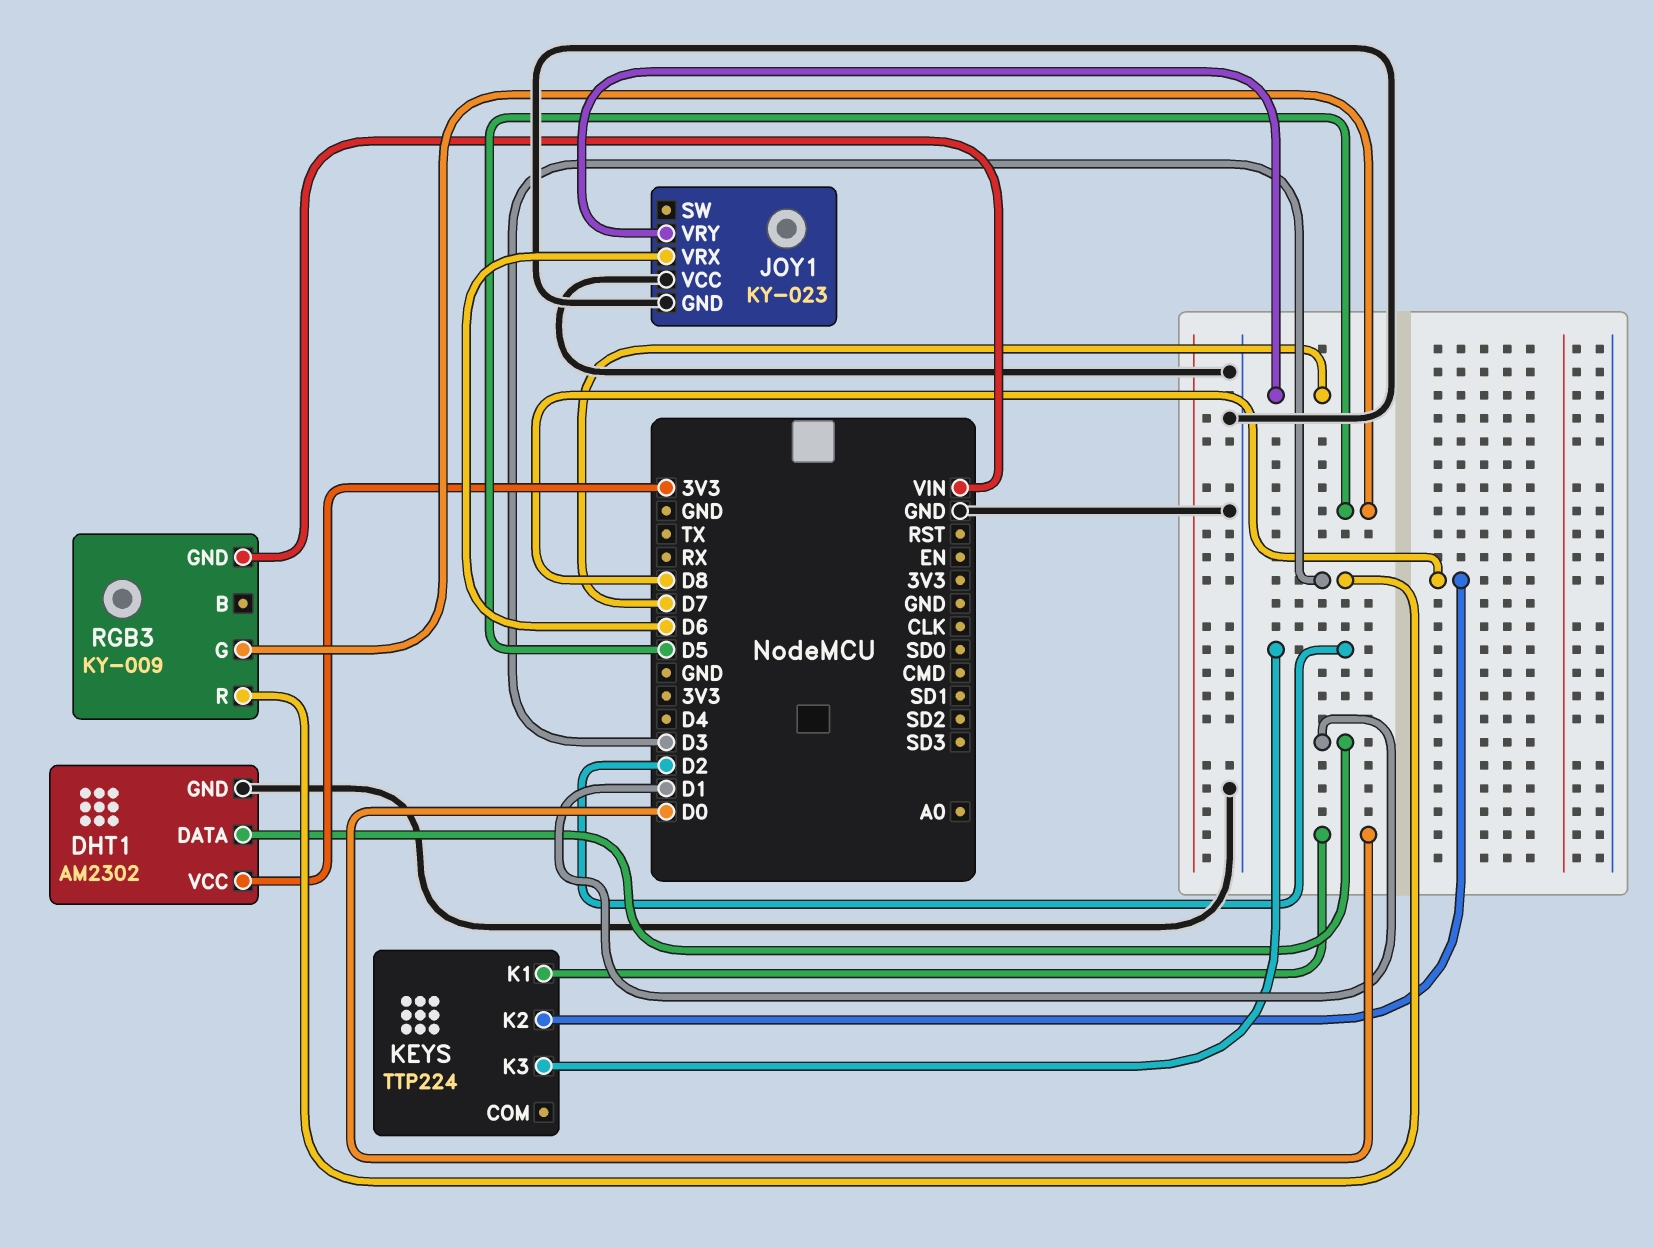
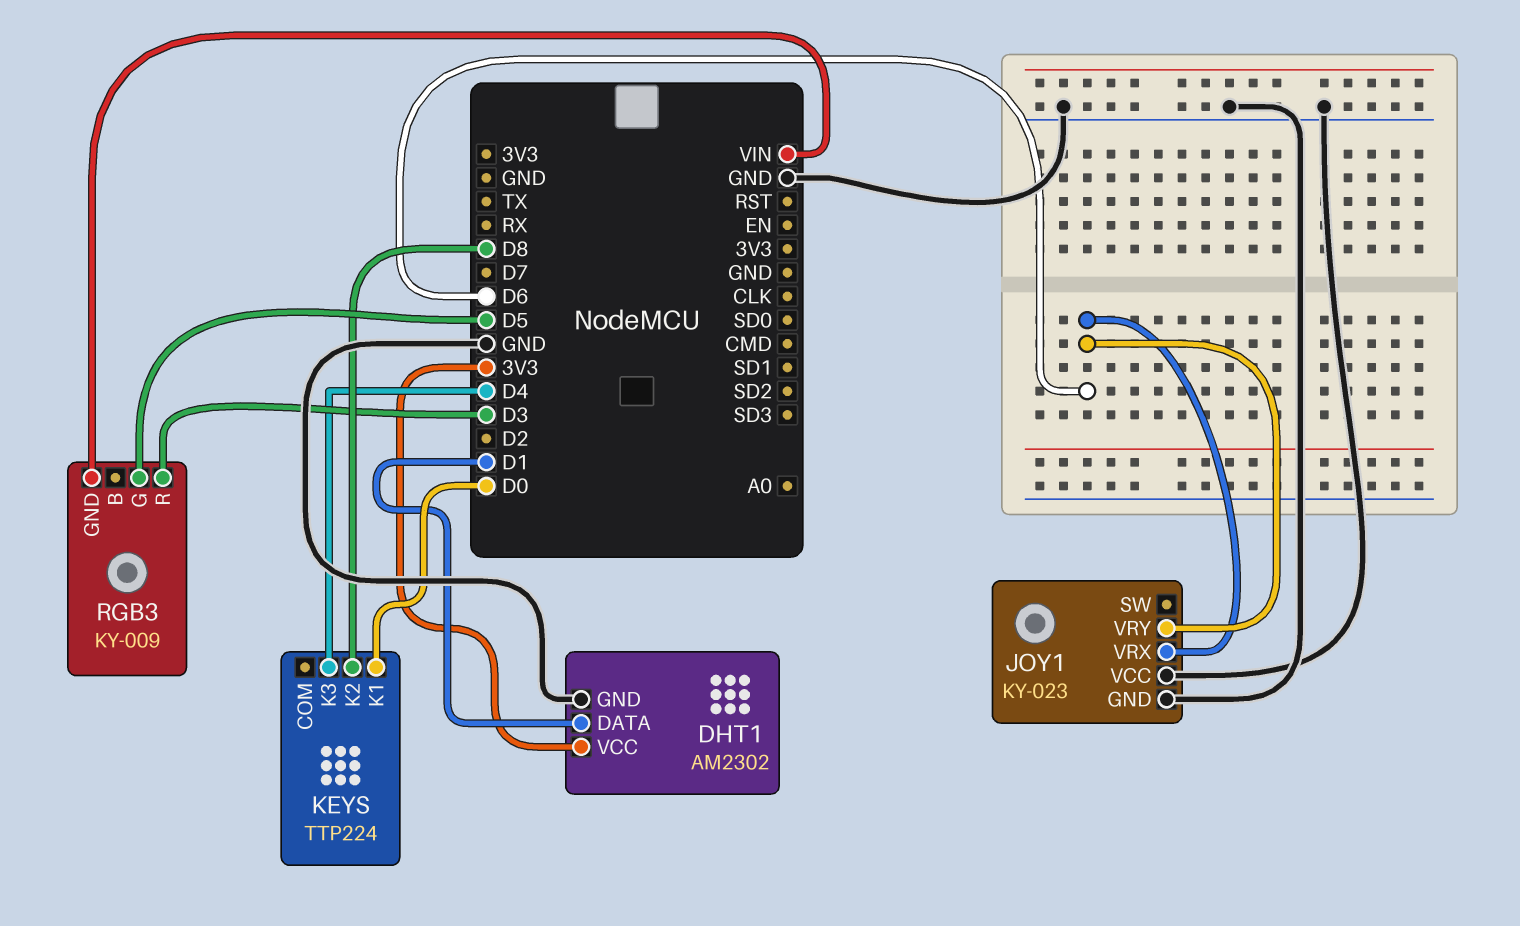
JOY1 pin VRY: D7 -> D6
KEYS pin K3: D2 -> D4

